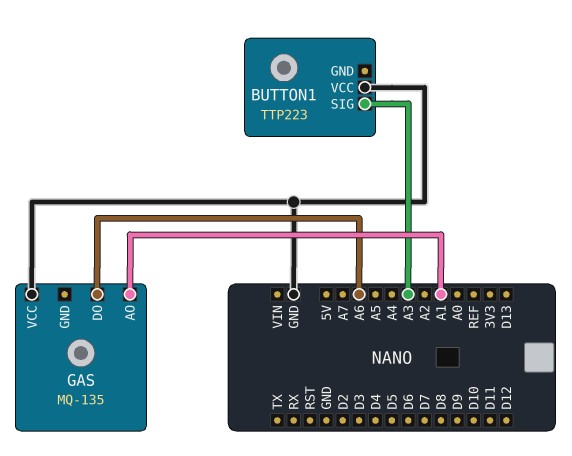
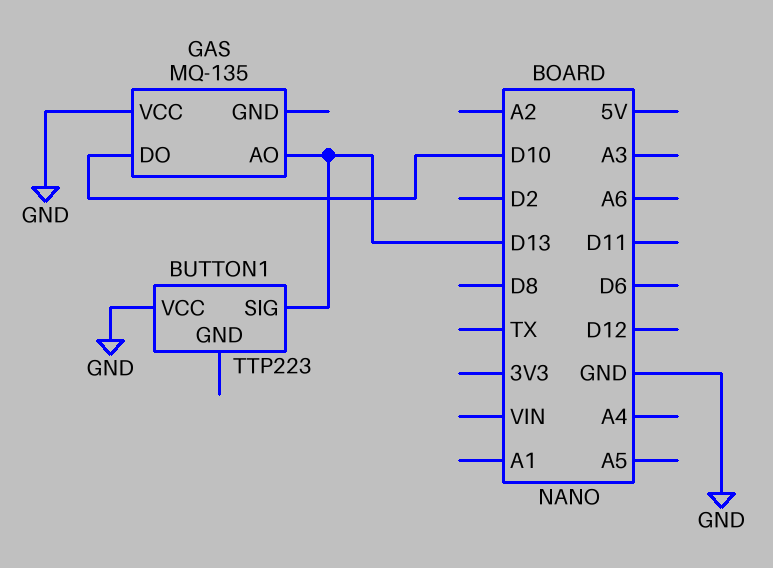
BUTTON1 pin SIG: A3 -> D13
GAS pin AO: A1 -> D13
GAS pin DO: A6 -> D10

